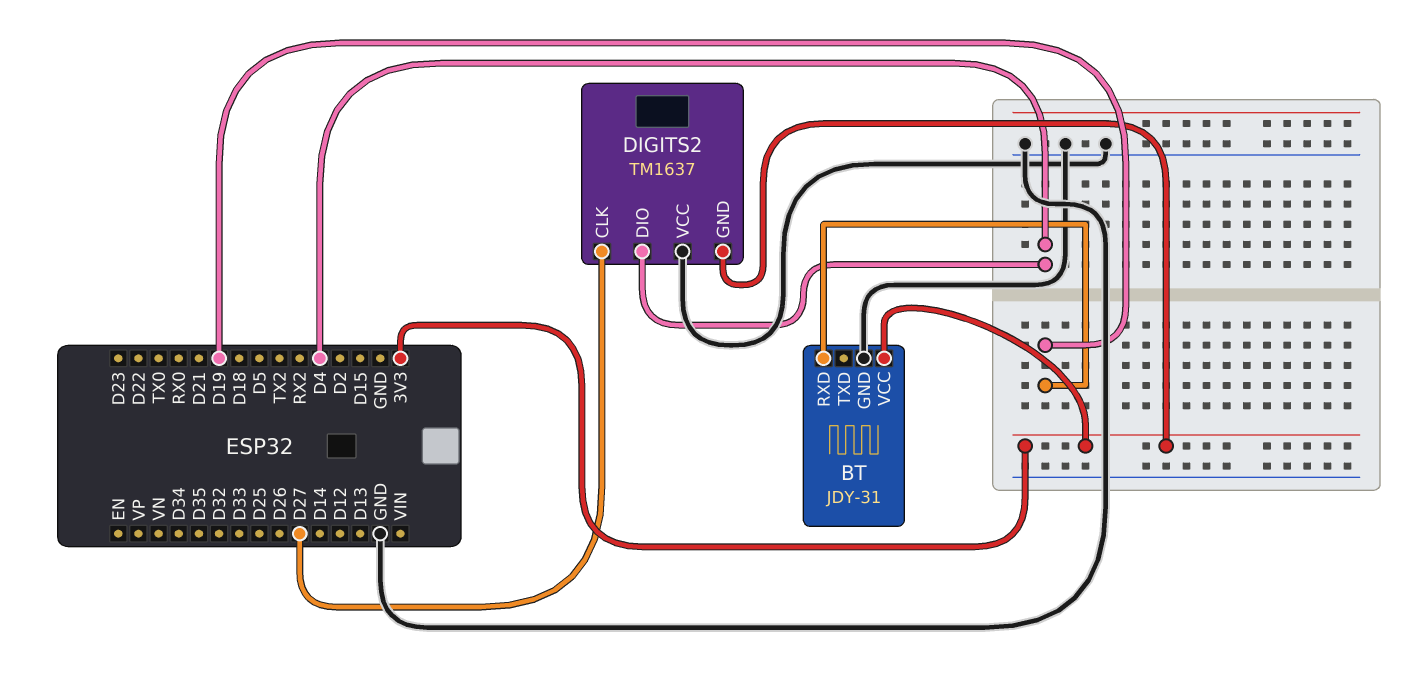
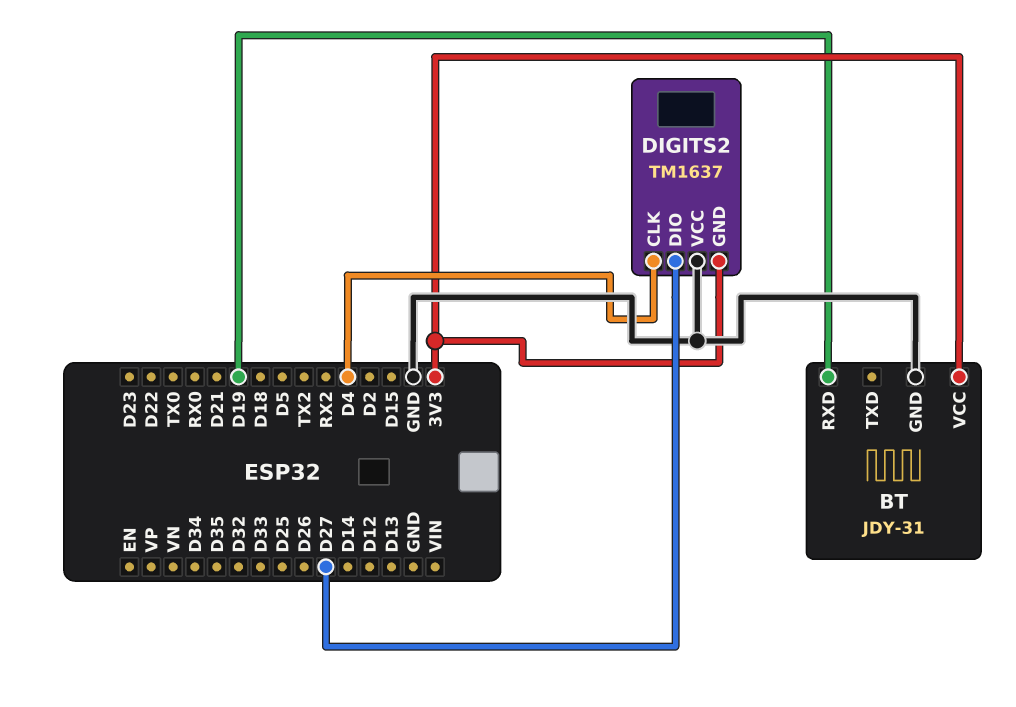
DIGITS2 pin CLK: D27 -> D4
DIGITS2 pin DIO: D4 -> D27

